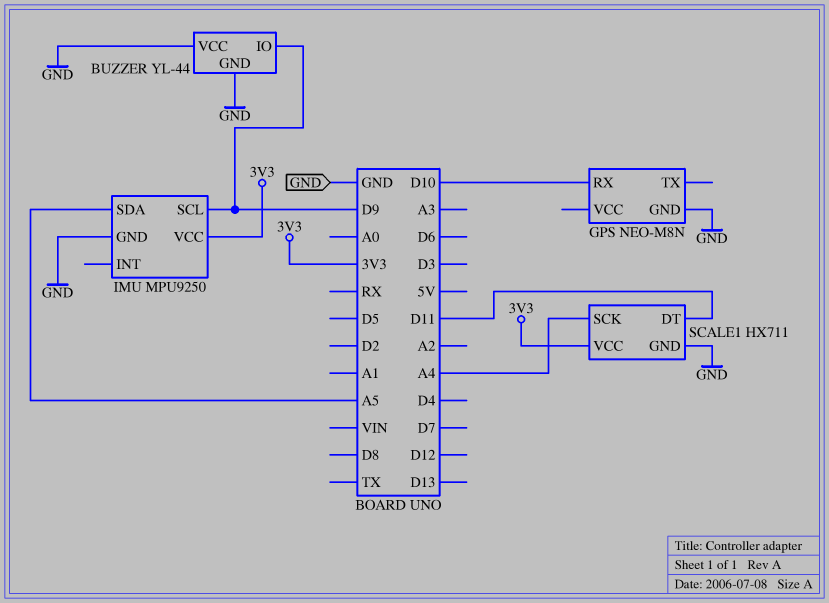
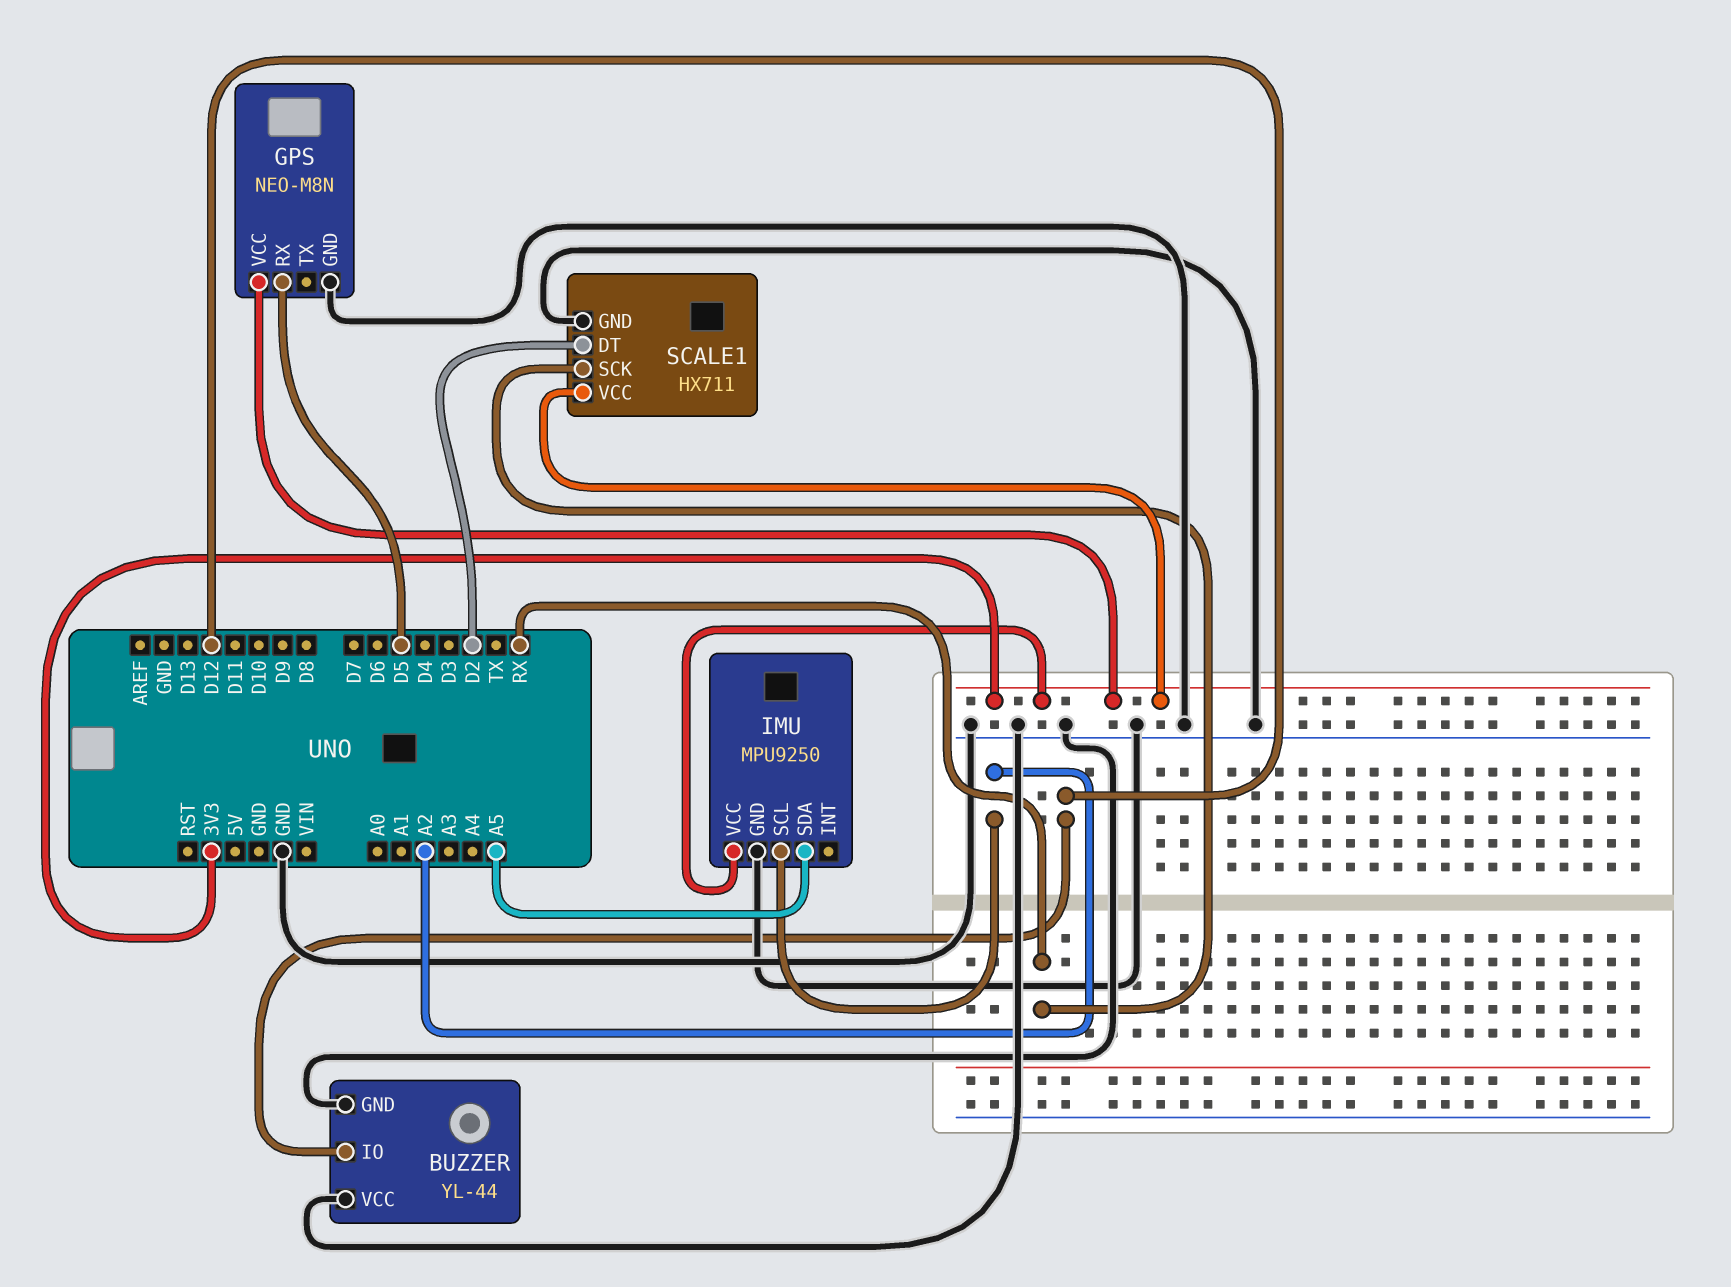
BUZZER pin IO: D9 -> D12
GPS pin RX: D10 -> D5
GPS pin VCC: none -> 3V3
IMU pin SCL: D9 -> A2
SCALE1 pin DT: D11 -> D2
SCALE1 pin SCK: A4 -> RX

